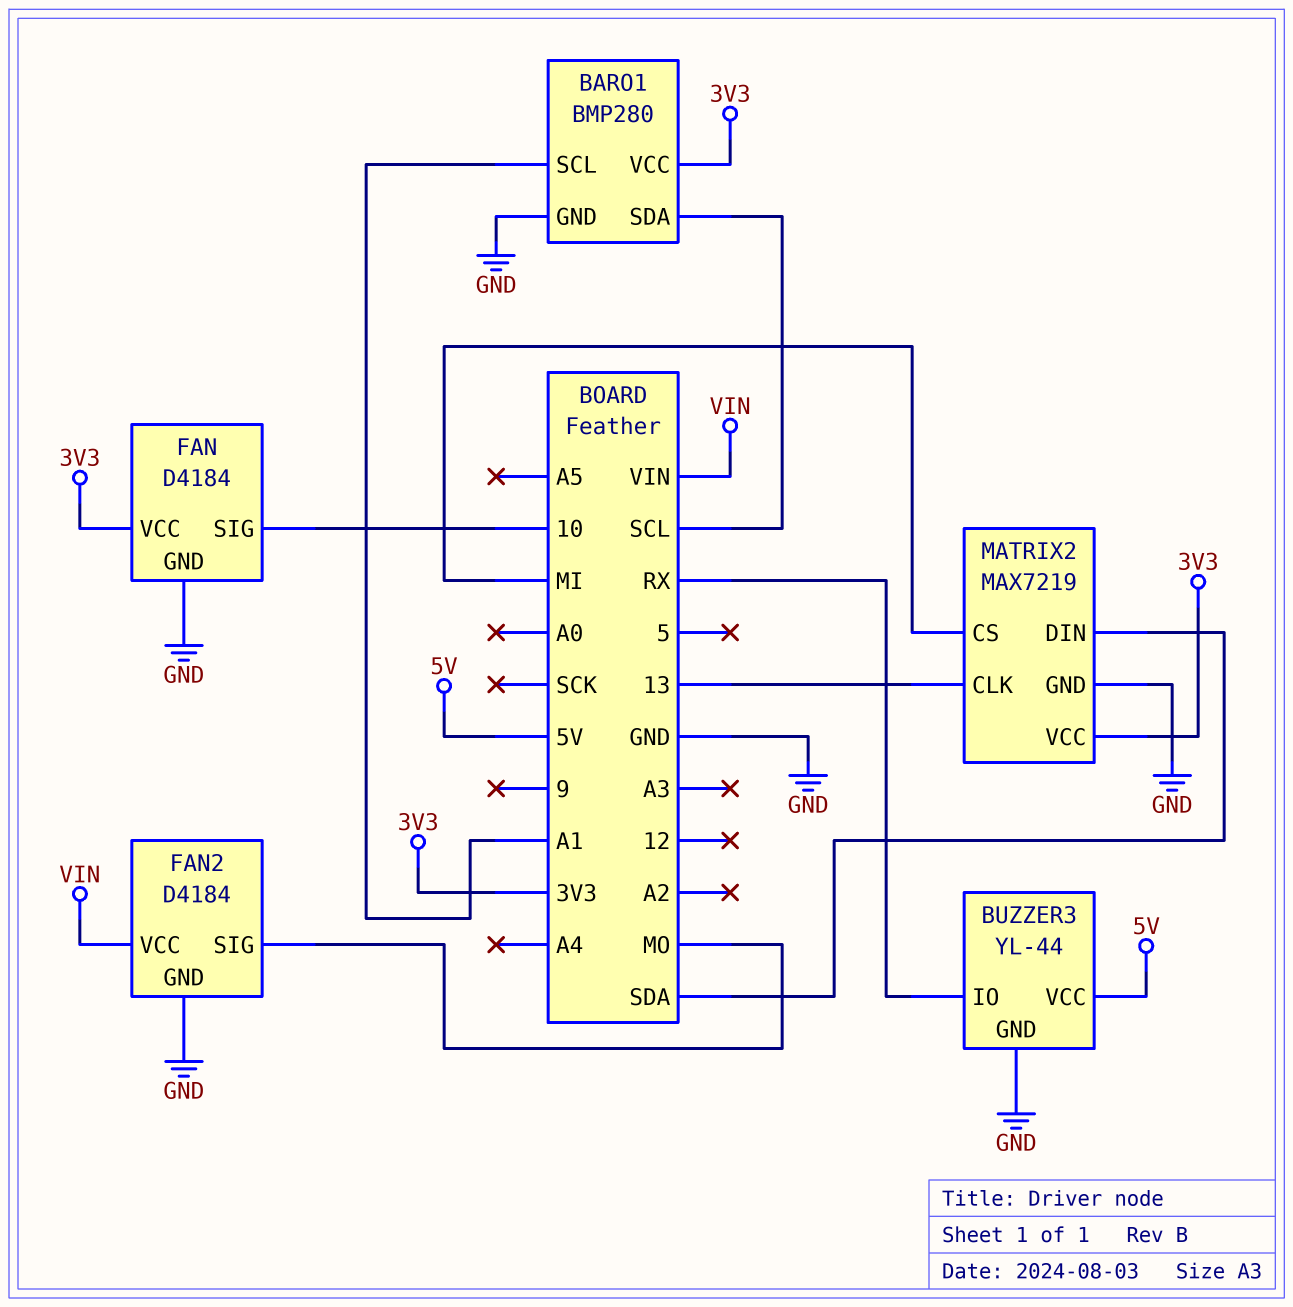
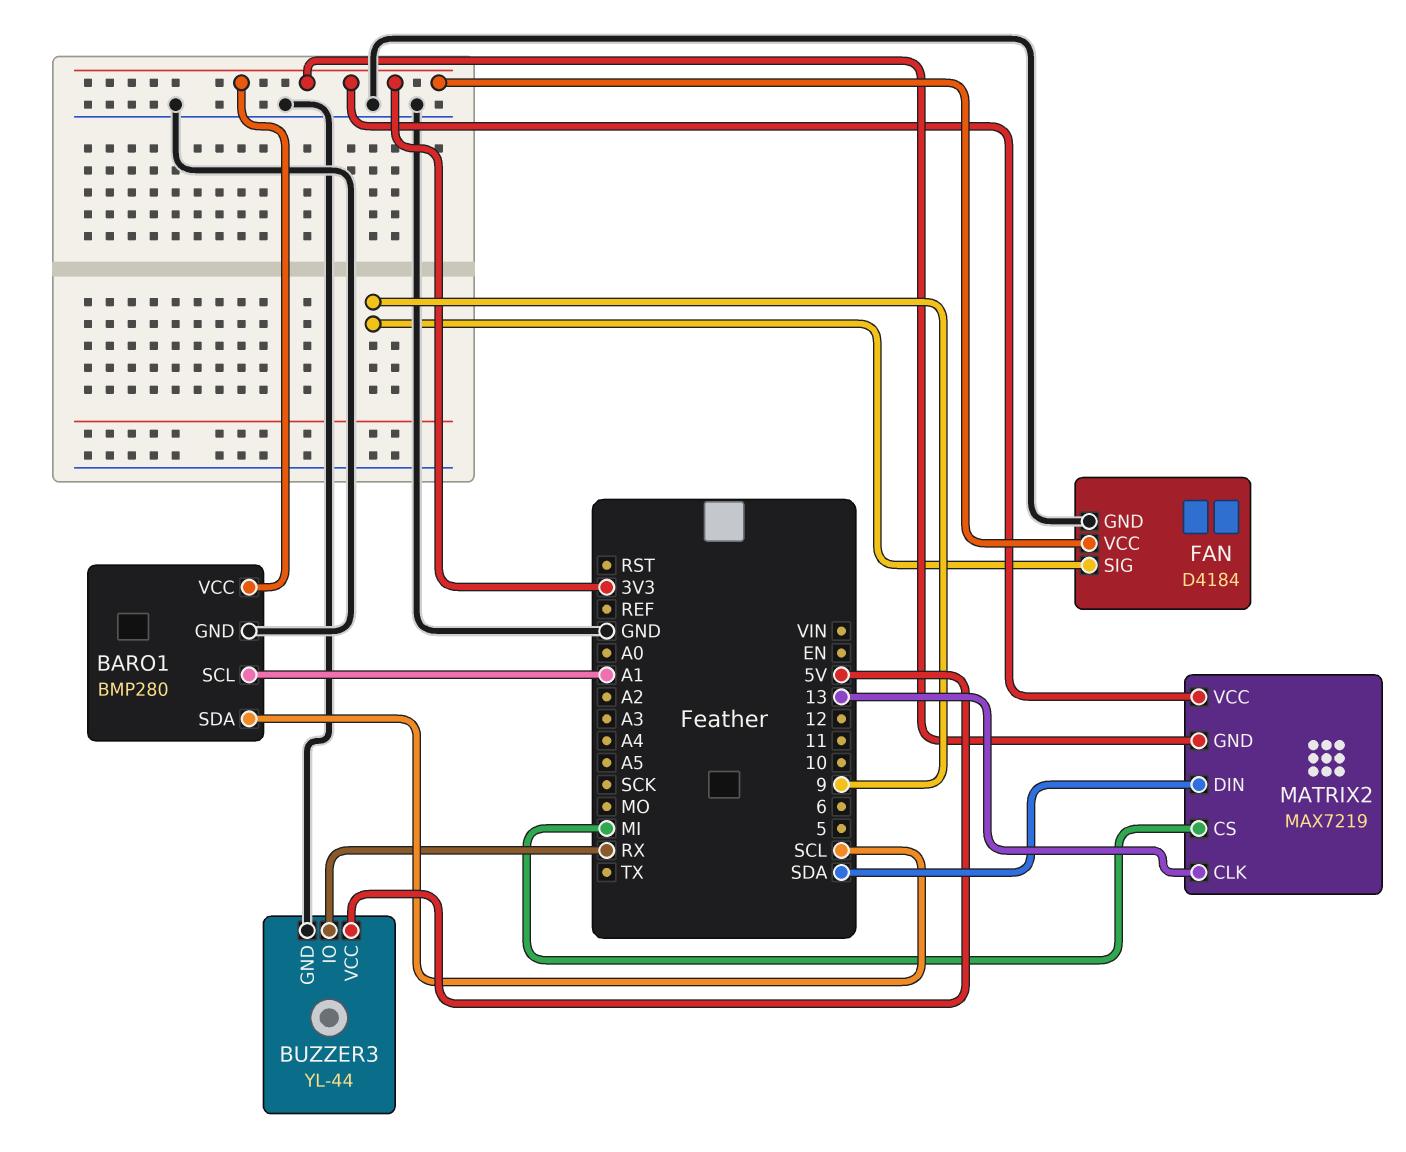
FAN pin SIG: 10 -> 9
FAN2: D4184 -> none
FAN2 pin GND: GND -> none
FAN2 pin SIG: MO -> none
FAN2 pin VCC: VIN -> none
MATRIX2 pin GND: GND -> 3V3

